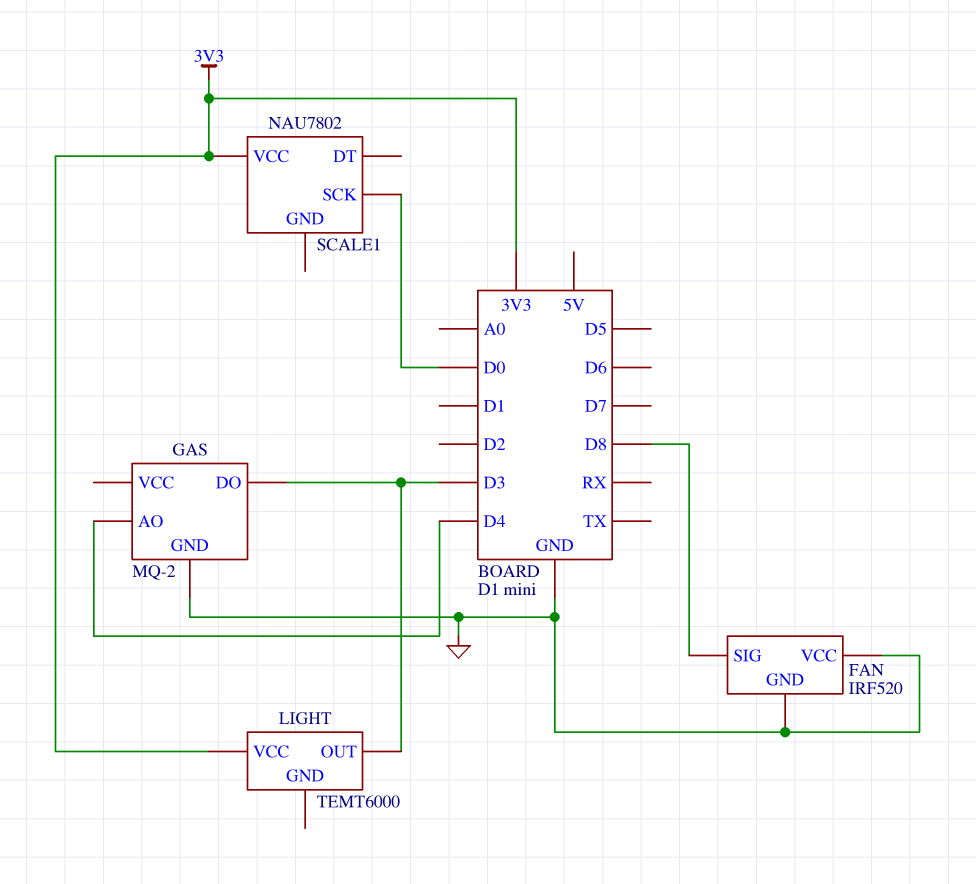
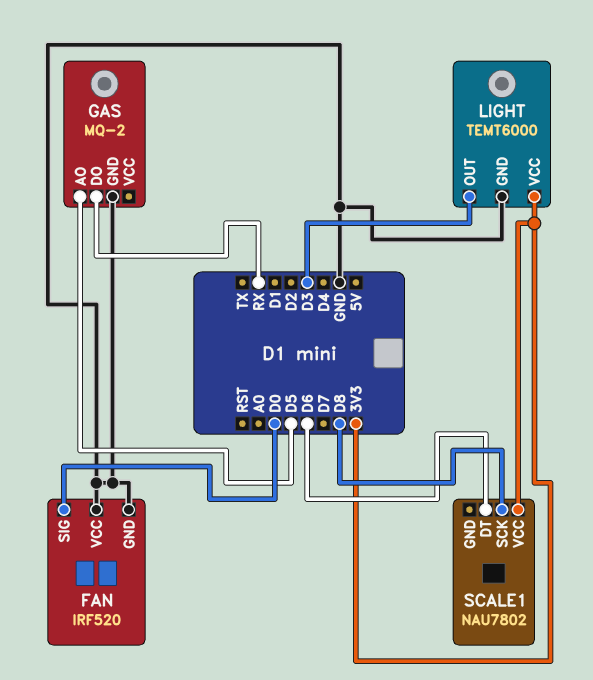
FAN pin SIG: D8 -> D0
GAS pin AO: D4 -> D5
GAS pin DO: D3 -> RX
LIGHT pin GND: none -> GND
SCALE1 pin DT: none -> D6
SCALE1 pin SCK: D0 -> D8

